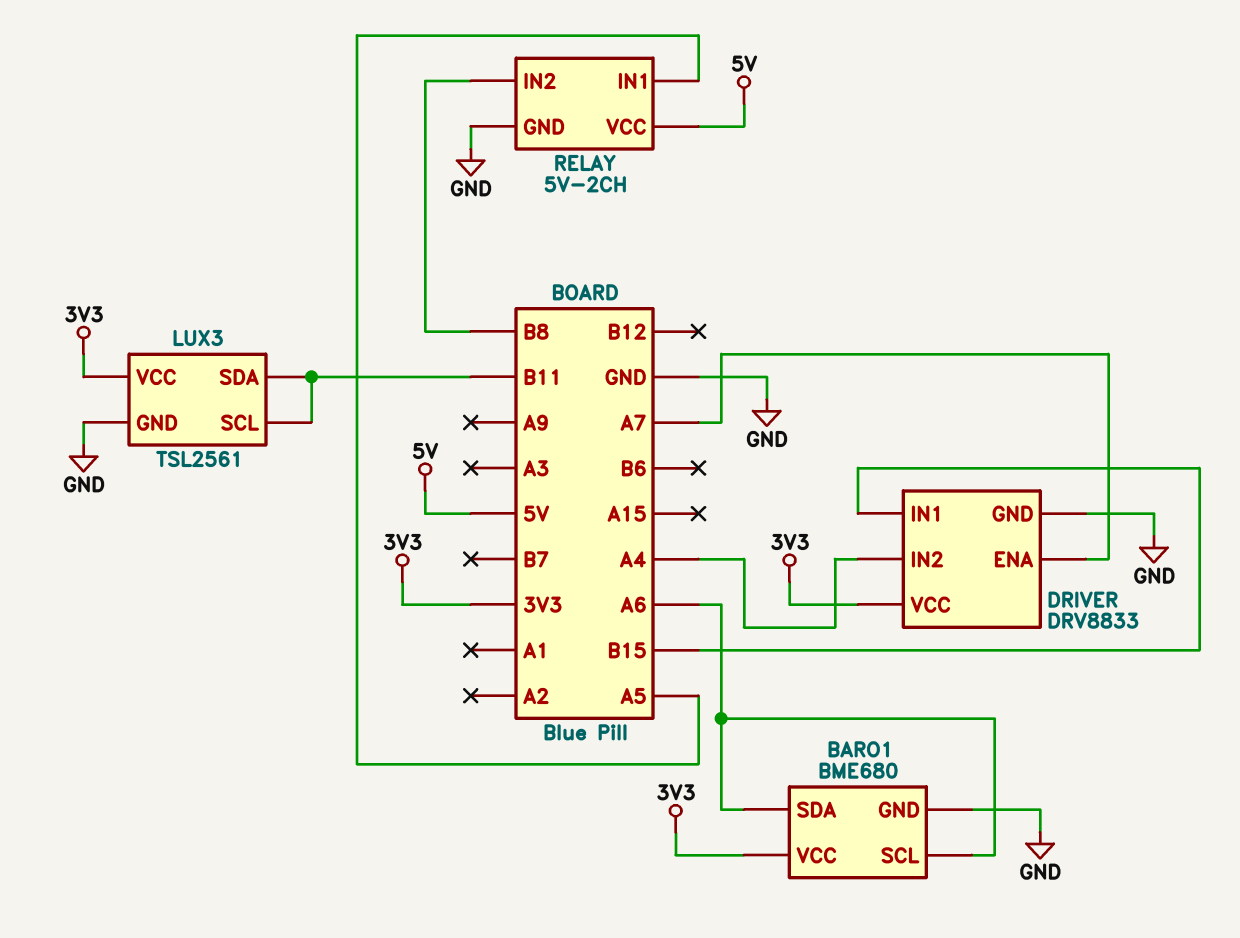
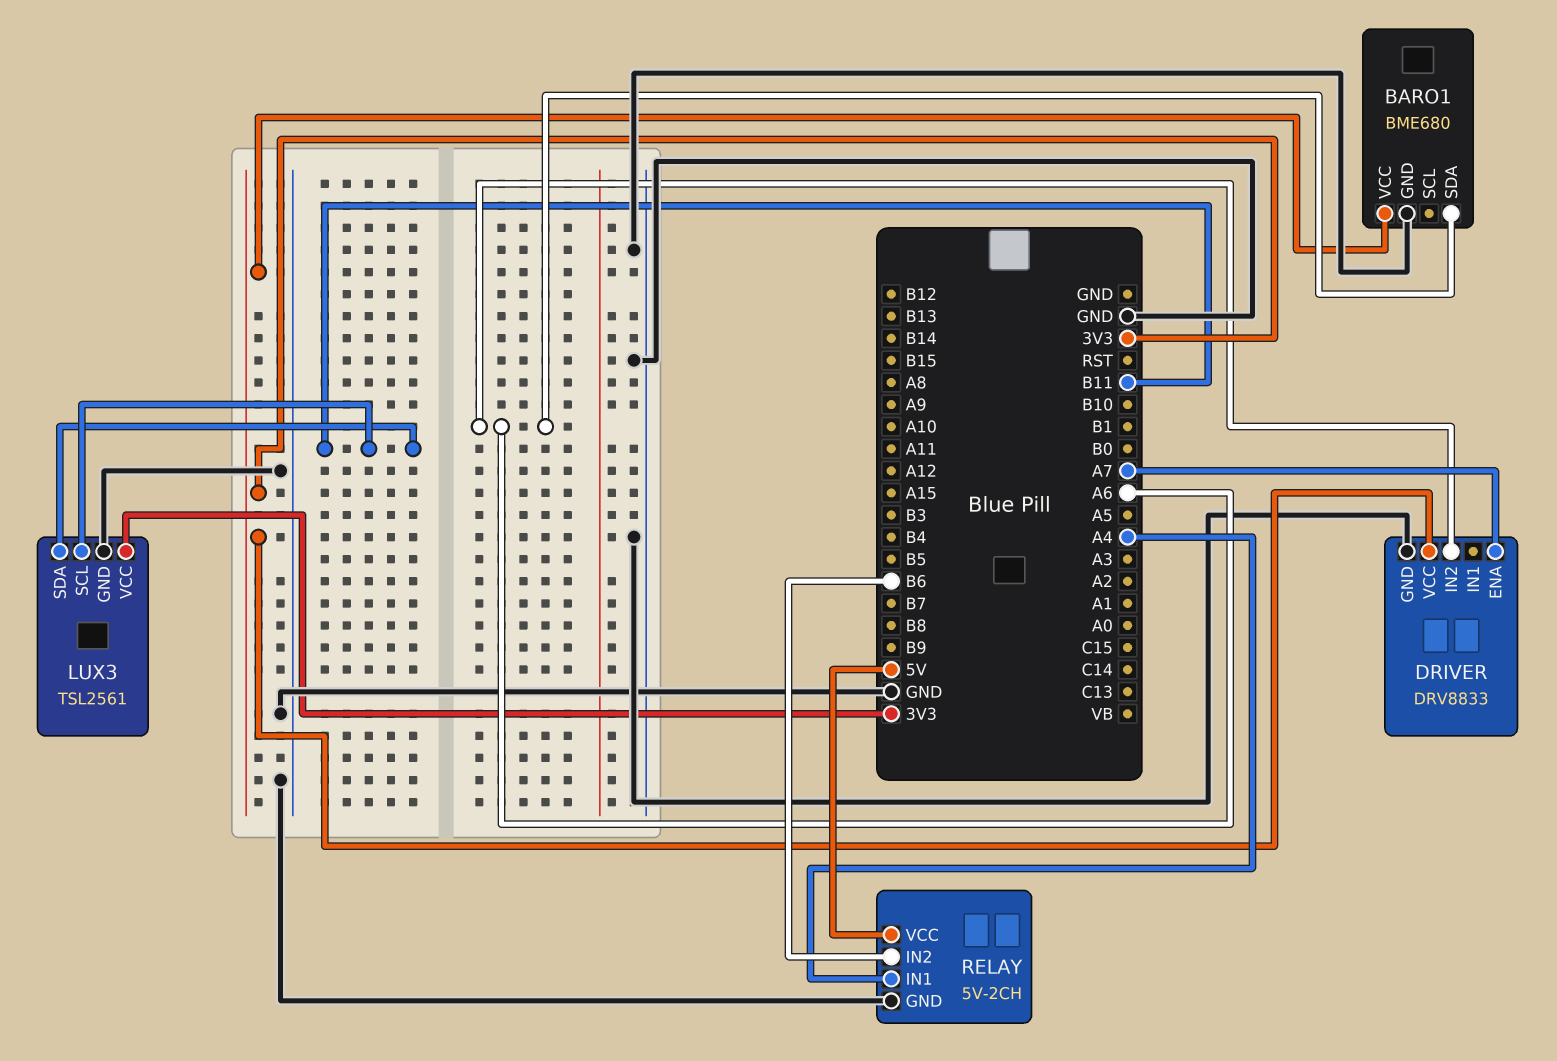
BARO1 pin SCL: A6 -> none
DRIVER pin IN1: B15 -> none
DRIVER pin IN2: A4 -> A6
RELAY pin IN1: A5 -> A4
RELAY pin IN2: B8 -> B6

